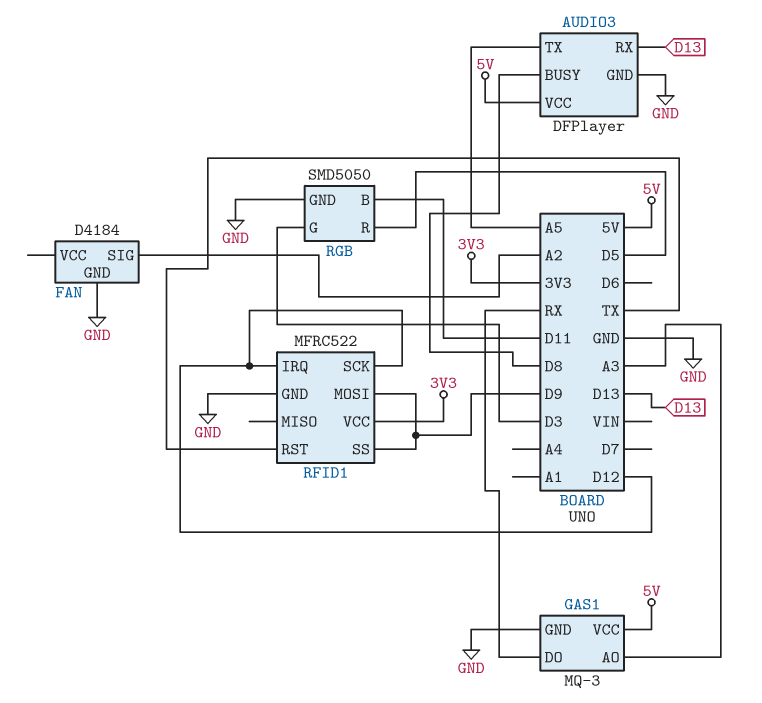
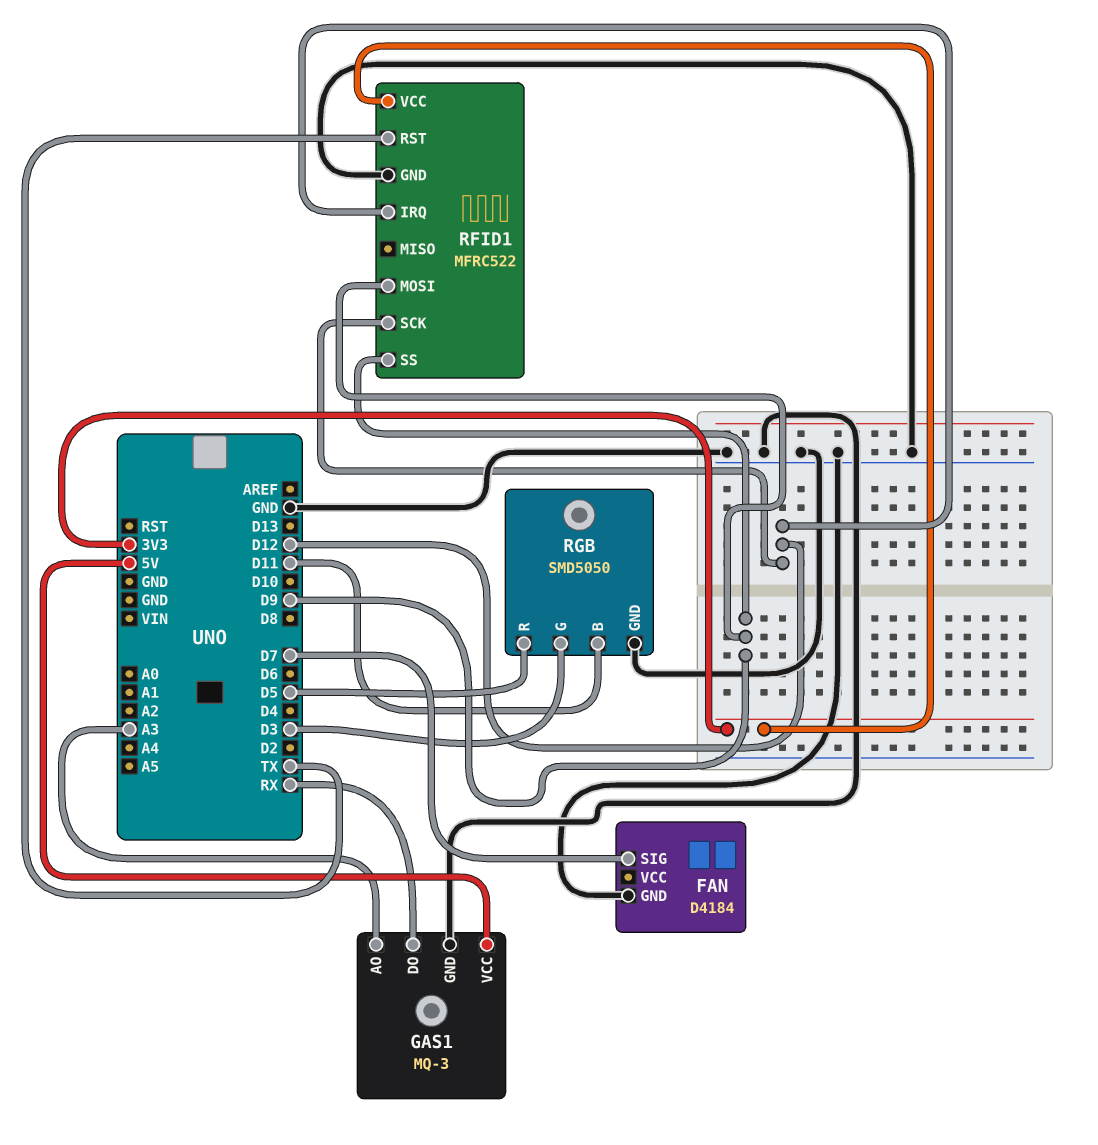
AUDIO3: DFPlayer -> none
AUDIO3 pin BUSY: D8 -> none
AUDIO3 pin GND: GND -> none
AUDIO3 pin RX: D13 -> none
AUDIO3 pin TX: A5 -> none
AUDIO3 pin VCC: 5V -> none
FAN pin SIG: A2 -> D7

